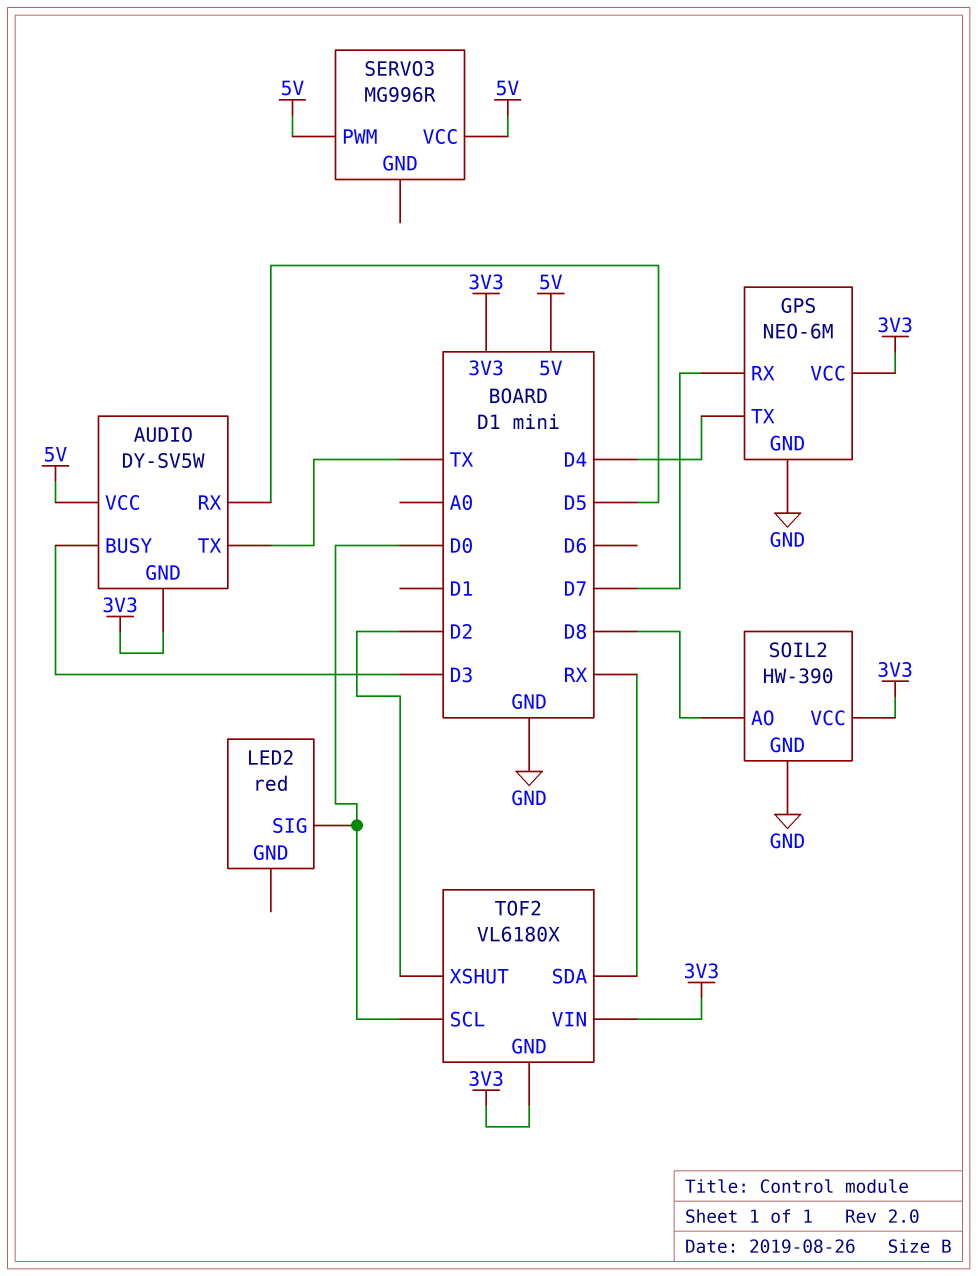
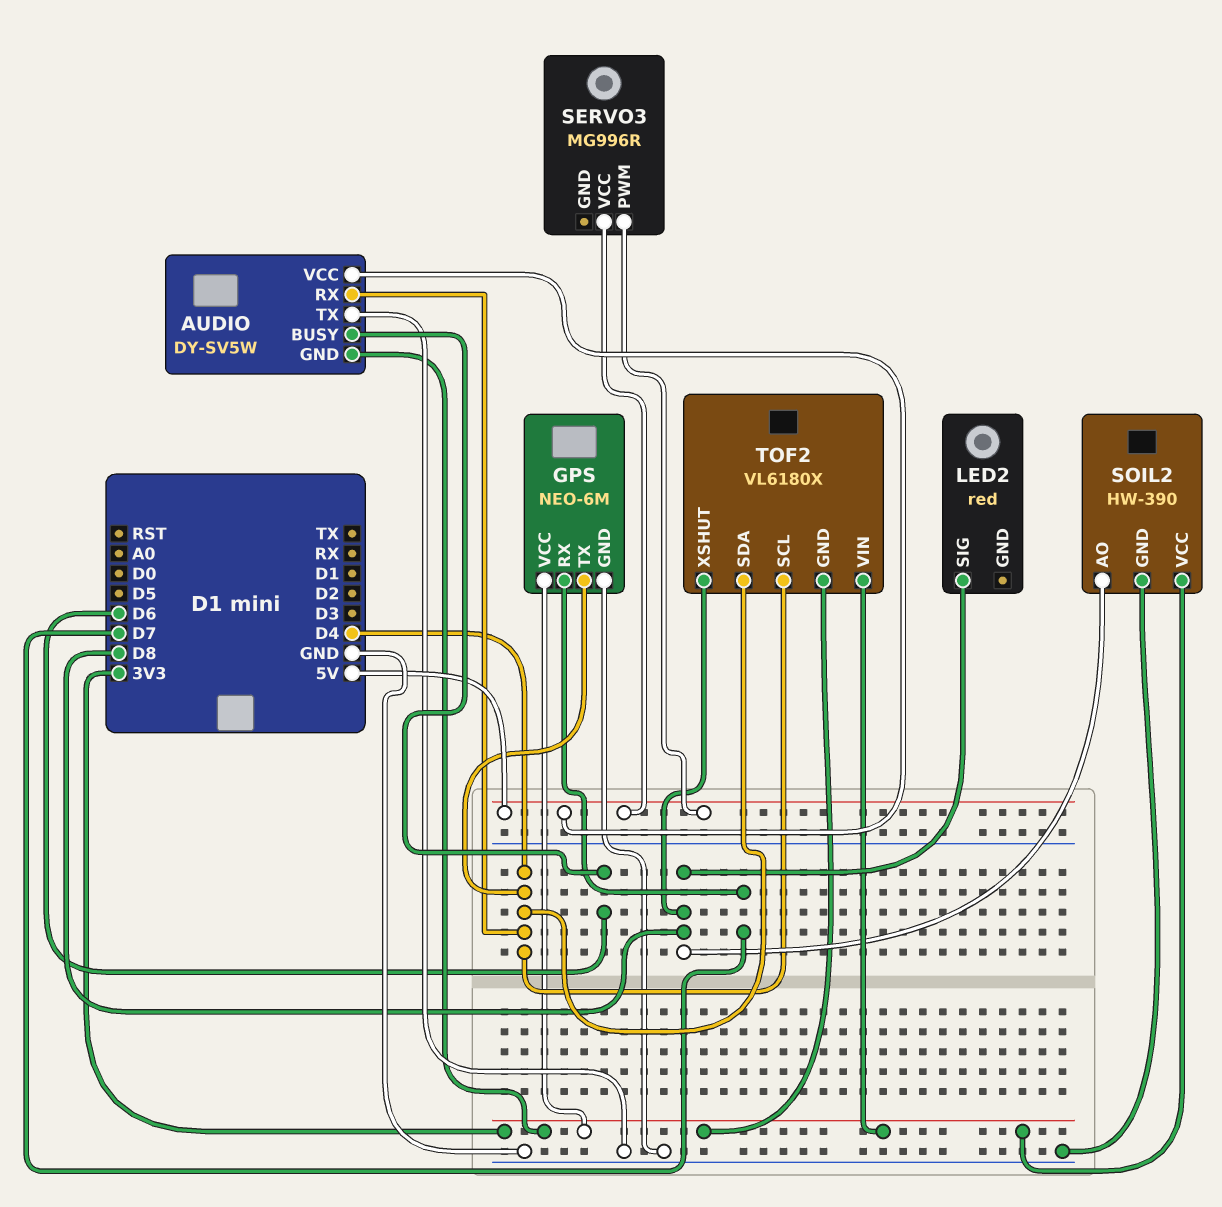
AUDIO pin BUSY: D3 -> D6
AUDIO pin RX: D5 -> D4
AUDIO pin TX: TX -> GND
LED2 pin SIG: D0 -> D8
TOF2 pin SCL: D0 -> D4
TOF2 pin SDA: RX -> D4
TOF2 pin XSHUT: D2 -> D8

